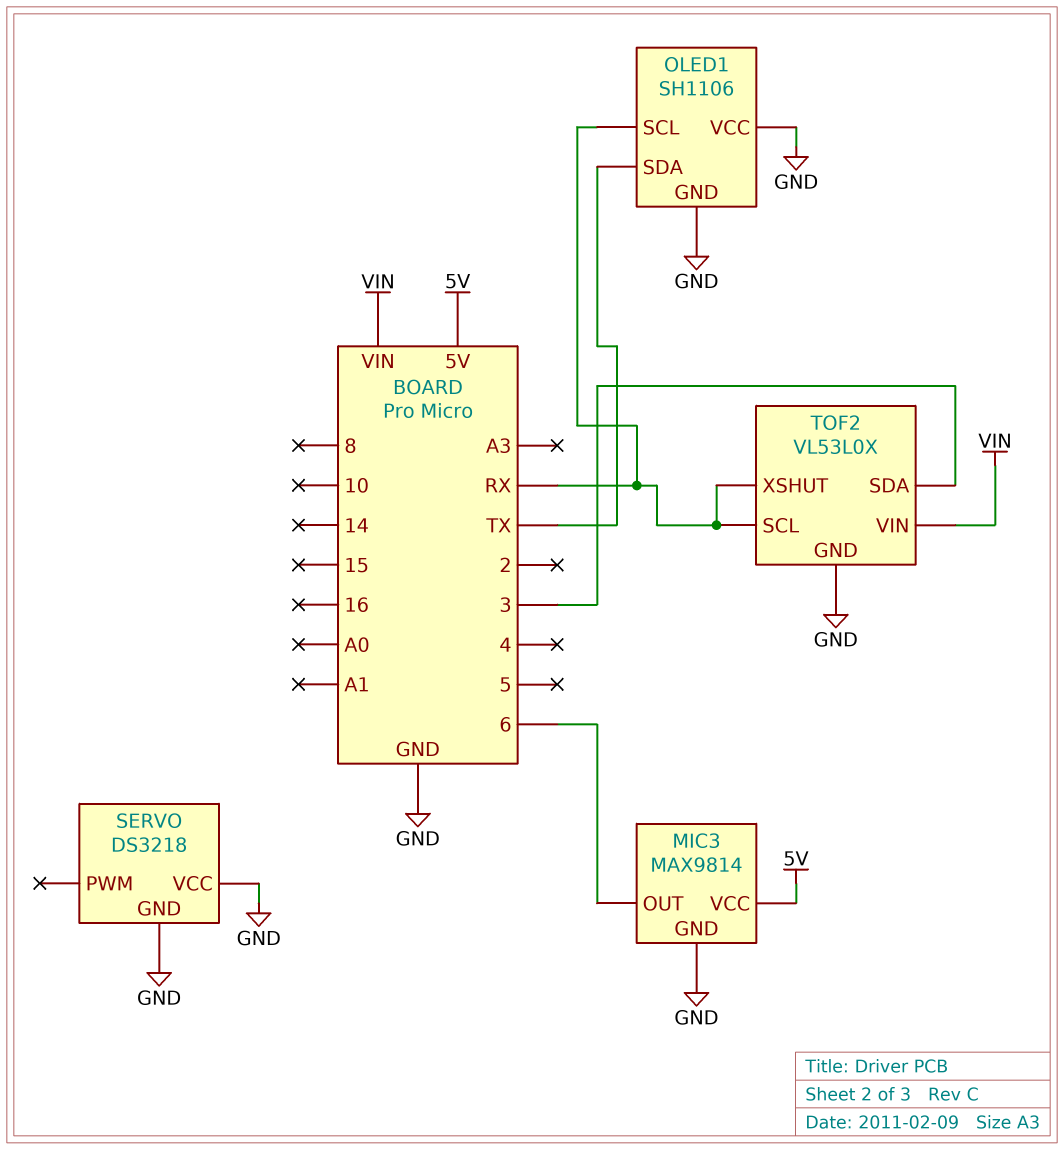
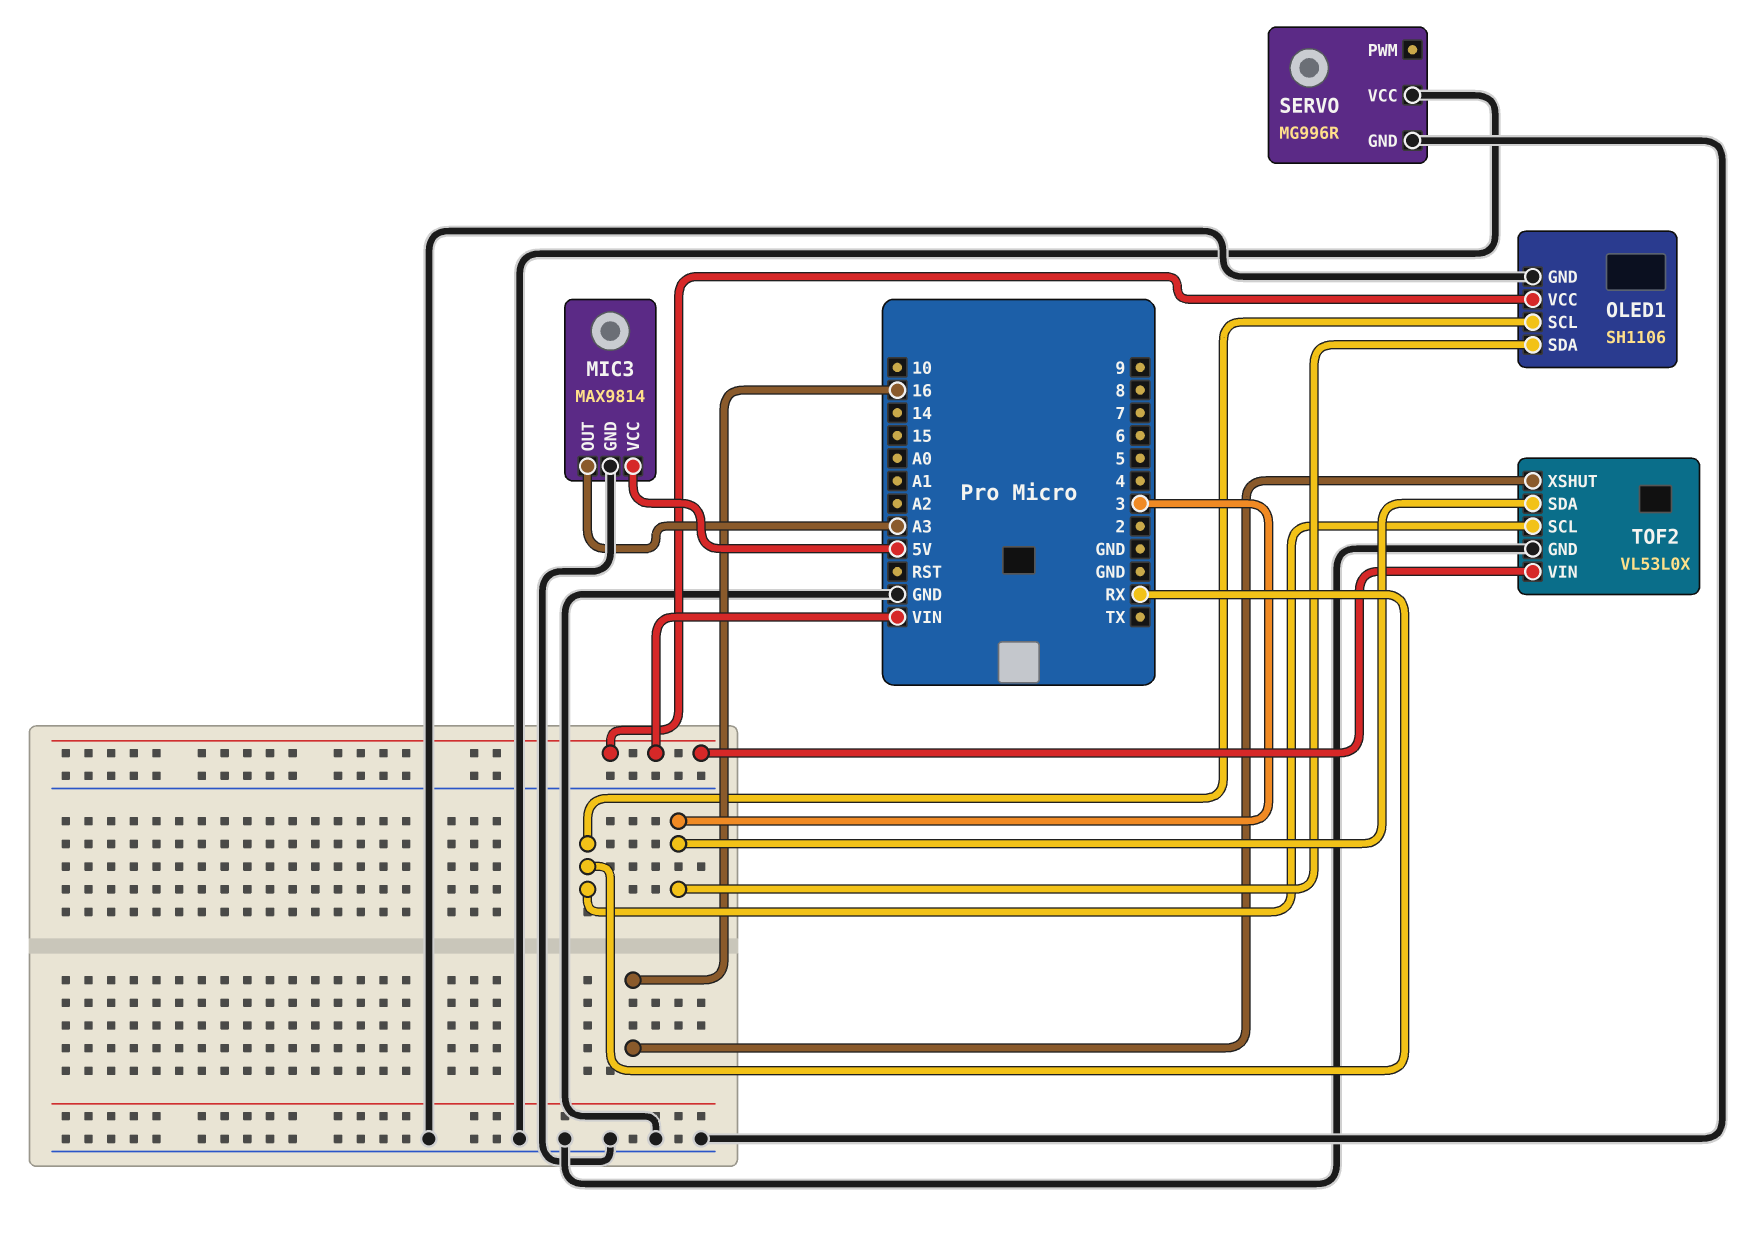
MIC3 pin OUT: 6 -> A3
OLED1 pin SDA: TX -> 3
OLED1 pin VCC: GND -> VIN
SERVO: DS3218 -> MG996R
TOF2 pin XSHUT: RX -> 16

